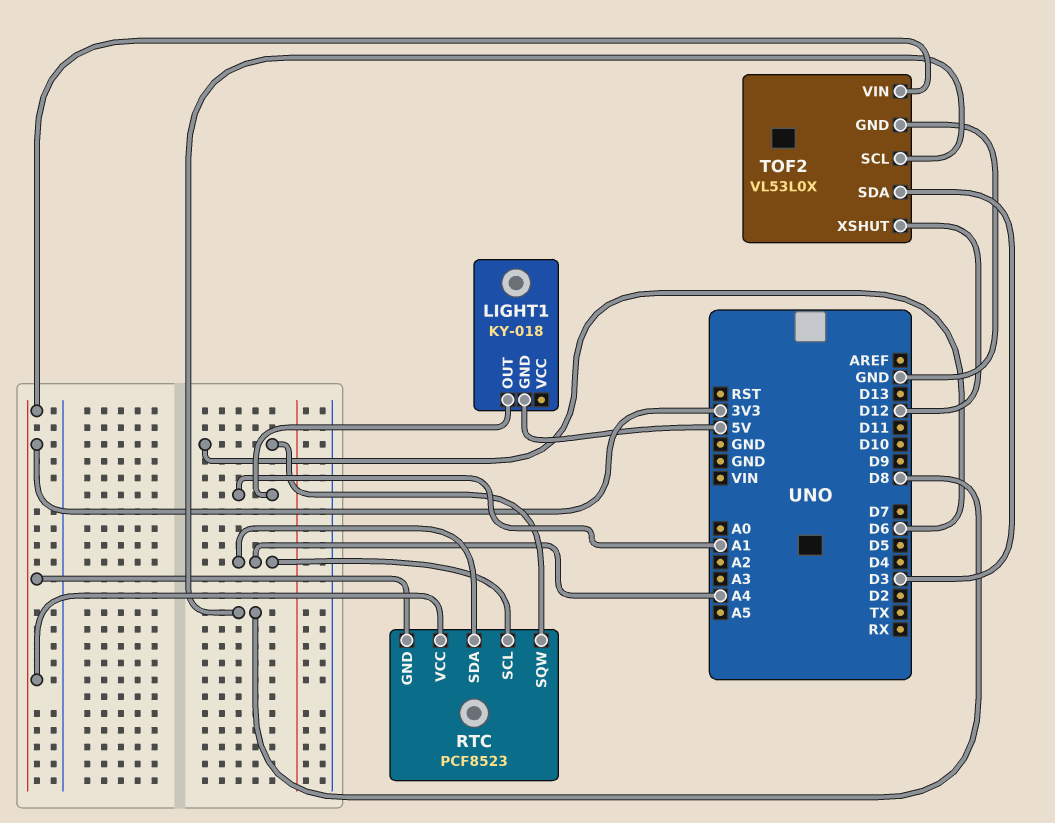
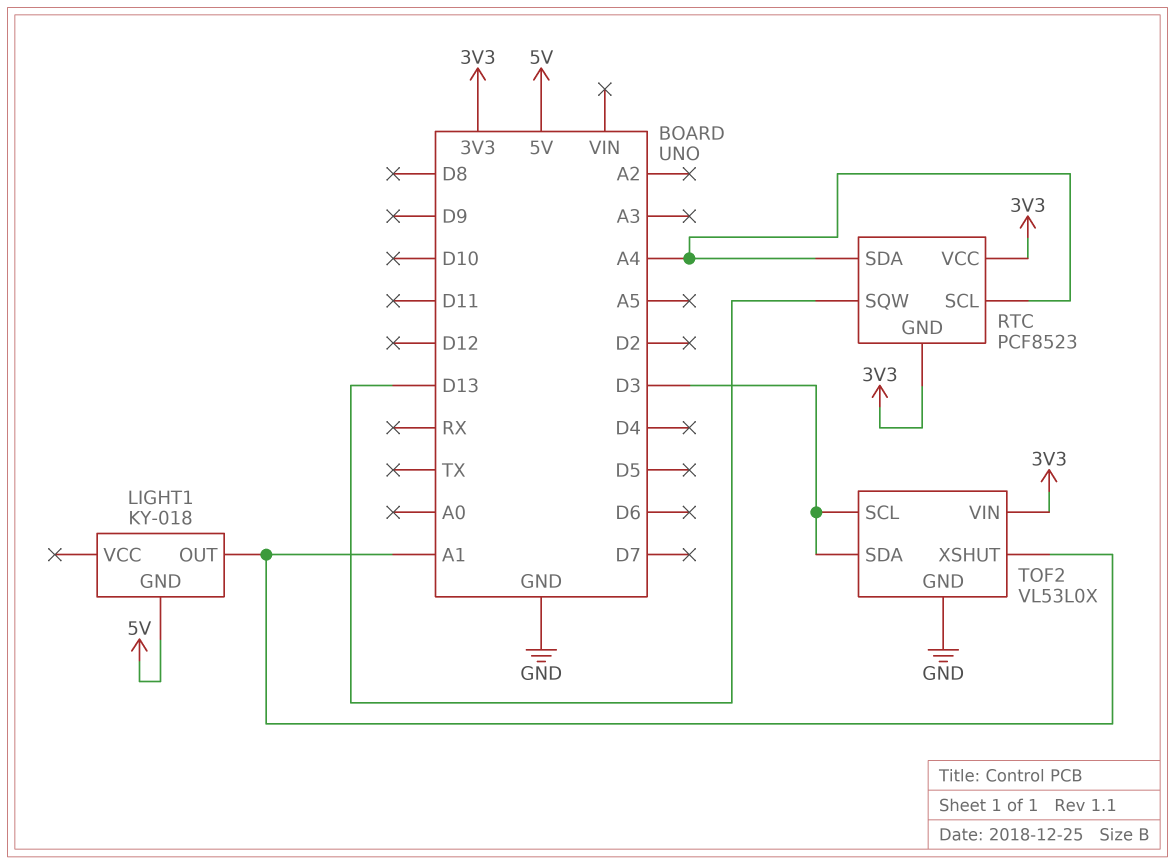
RTC pin SQW: D6 -> D13
TOF2 pin SCL: D8 -> D3
TOF2 pin XSHUT: D12 -> A1

